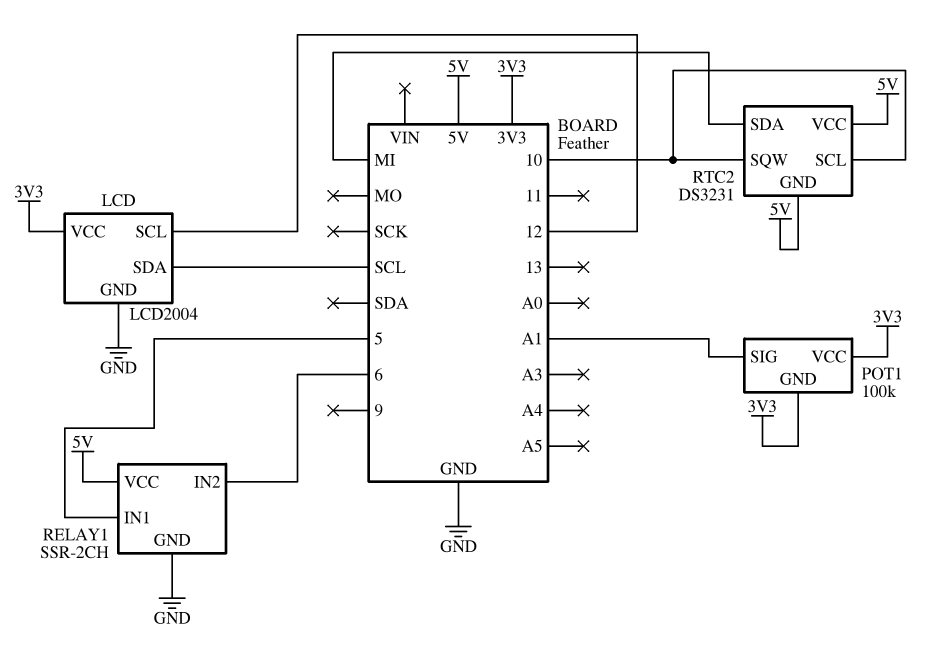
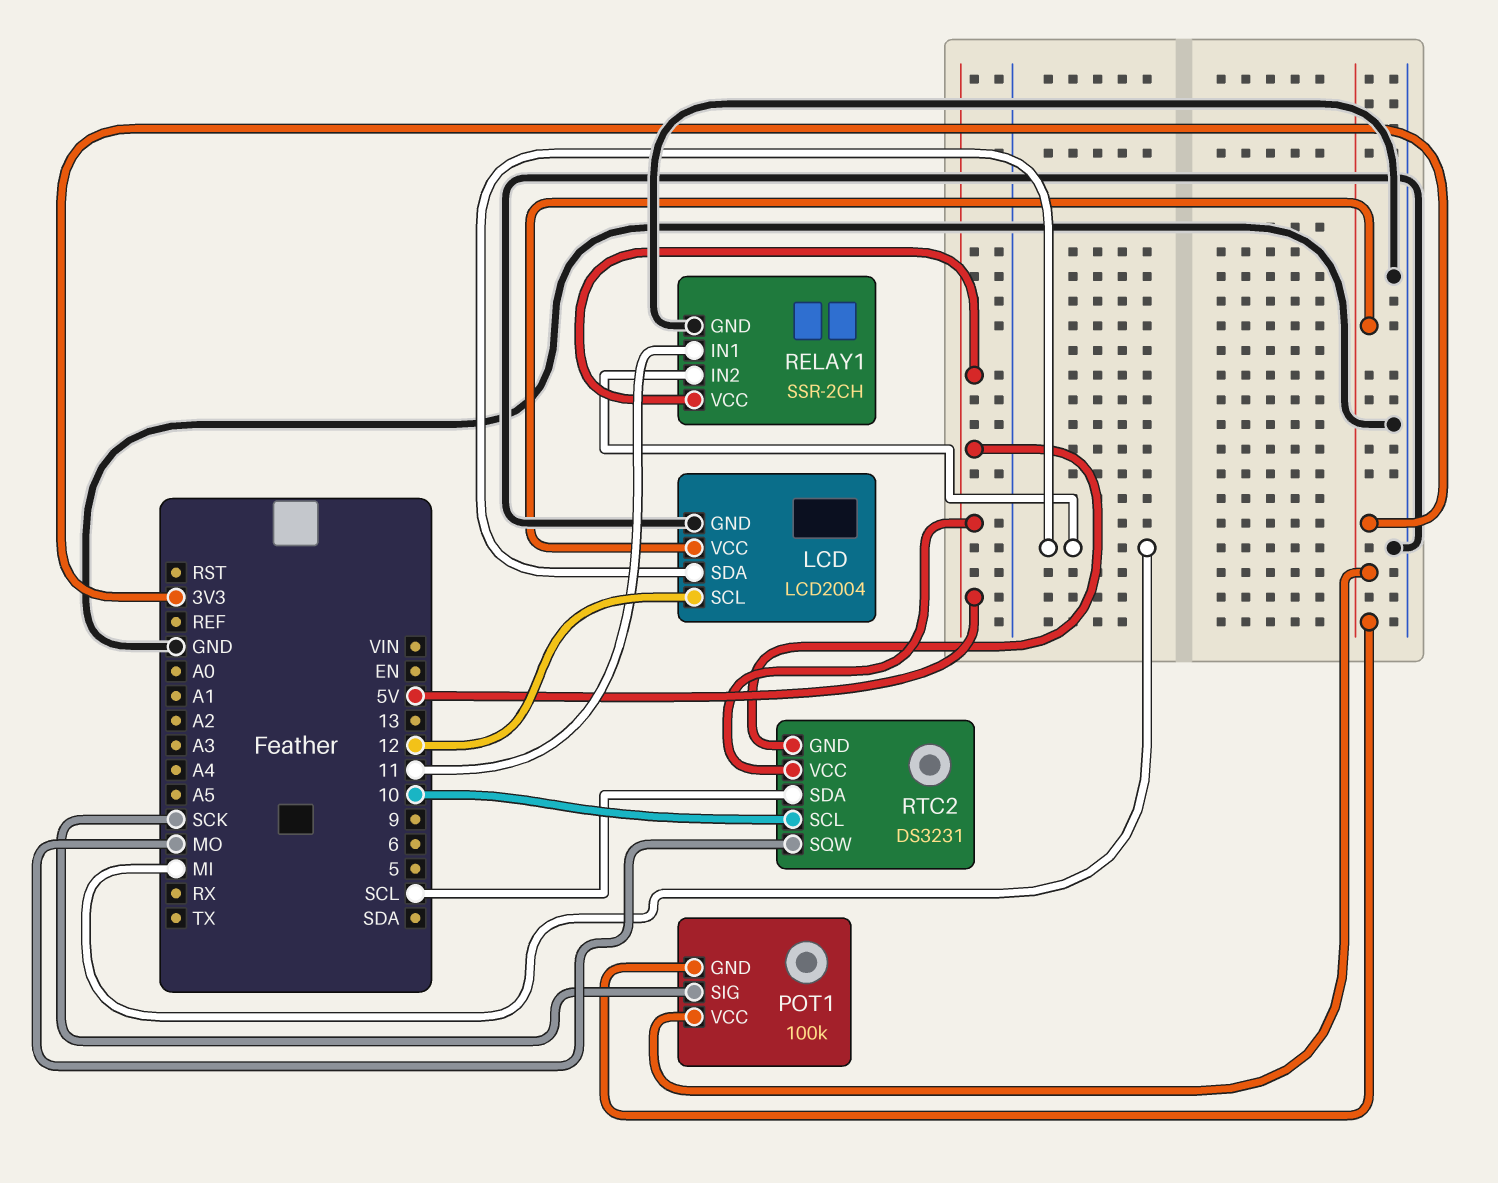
LCD pin SDA: SCL -> MI
POT1 pin SIG: A1 -> SCK
RELAY1 pin IN1: 5 -> 11
RELAY1 pin IN2: 6 -> MI
RTC2 pin SDA: MI -> SCL
RTC2 pin SQW: 10 -> MO

